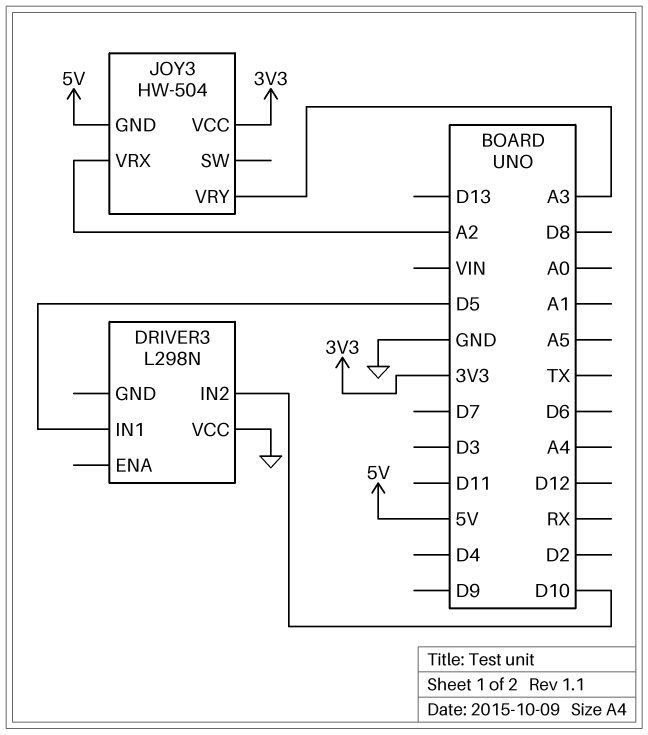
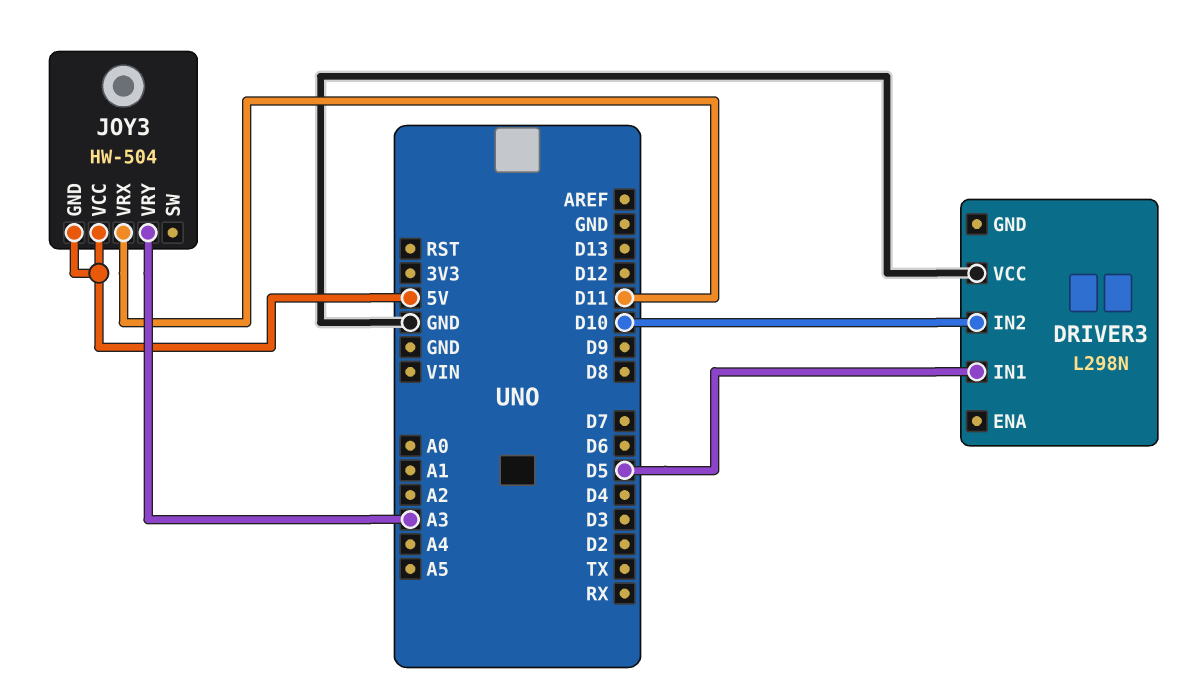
JOY3 pin VCC: 3V3 -> 5V
JOY3 pin VRX: A2 -> D11

